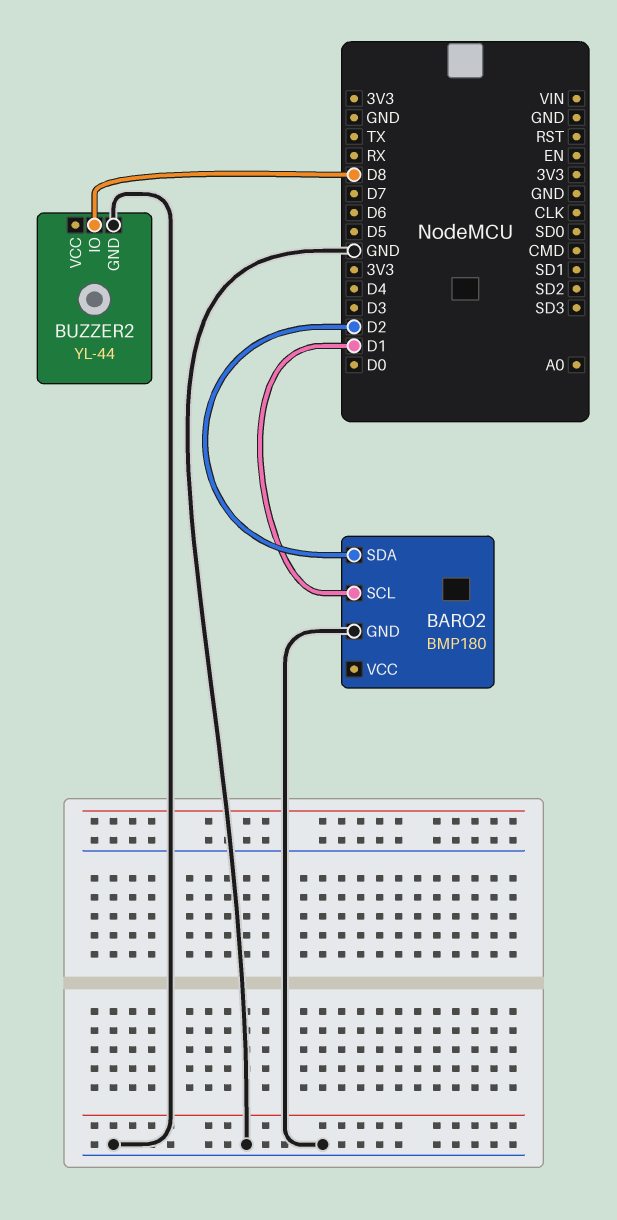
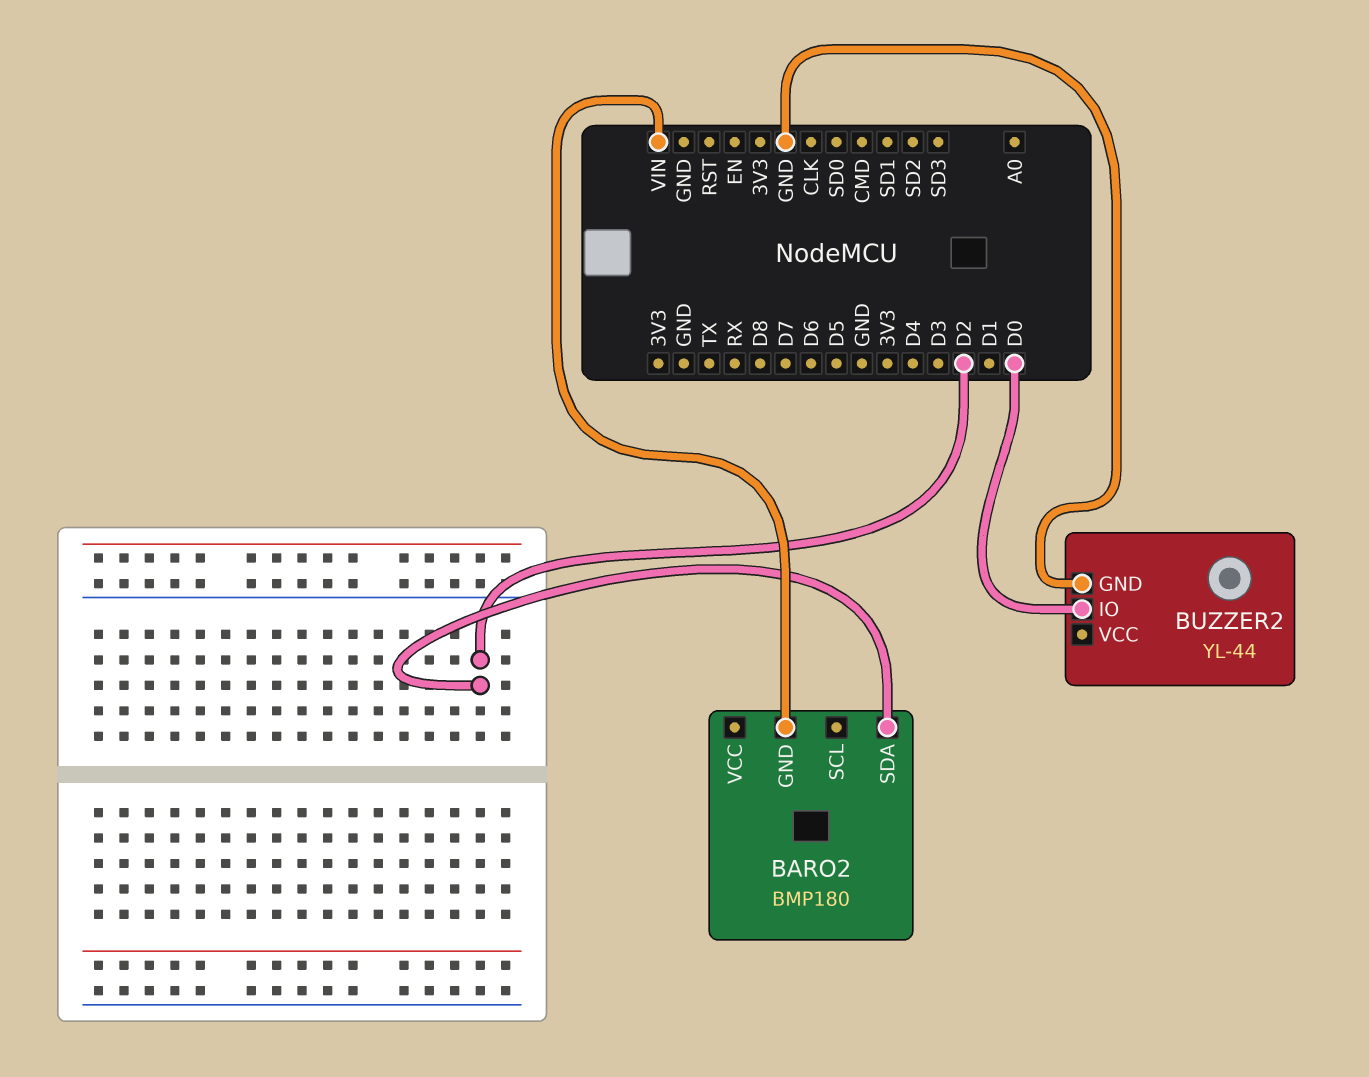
BARO2 pin GND: GND -> VIN
BARO2 pin SCL: D1 -> none
BUZZER2 pin IO: D8 -> D0

